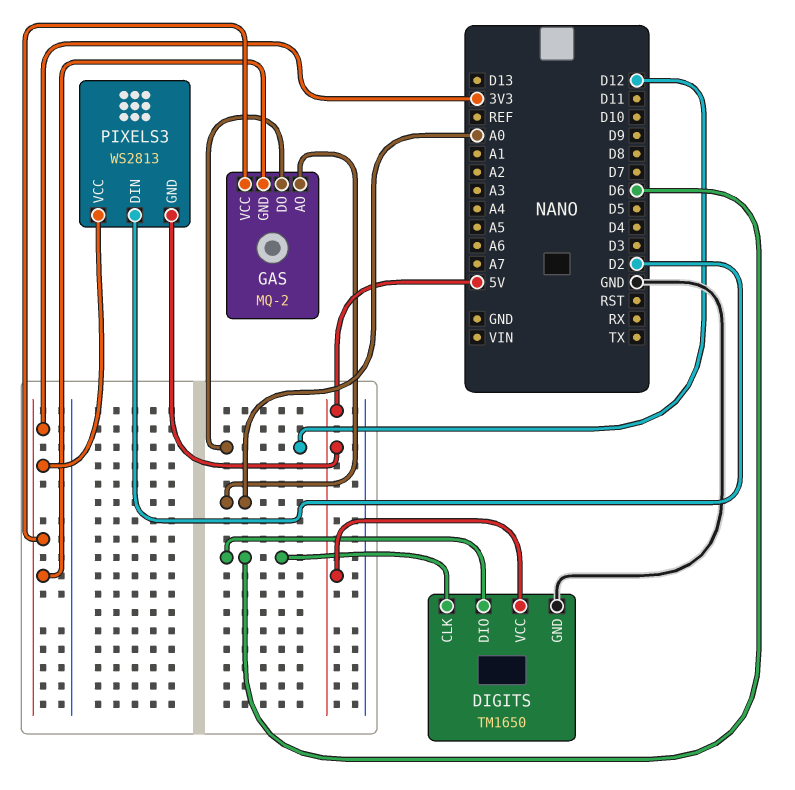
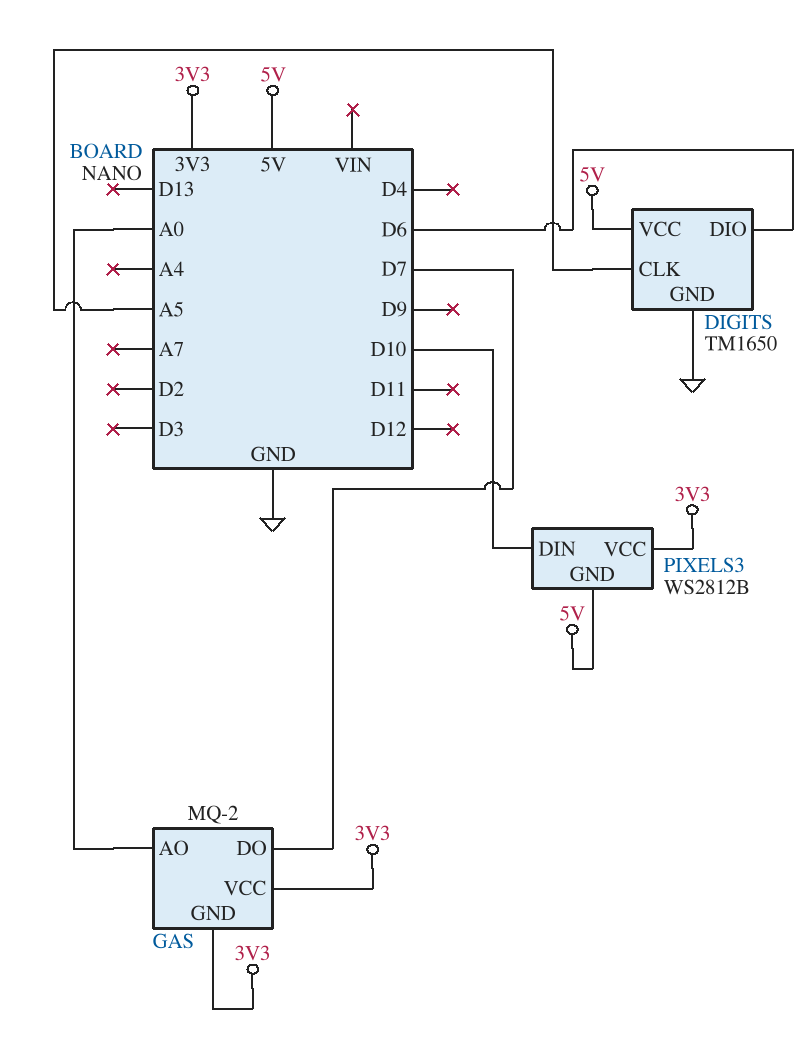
DIGITS pin CLK: D6 -> A5
GAS pin DO: D12 -> D7
PIXELS3: WS2813 -> WS2812B
PIXELS3 pin DIN: D2 -> D10

